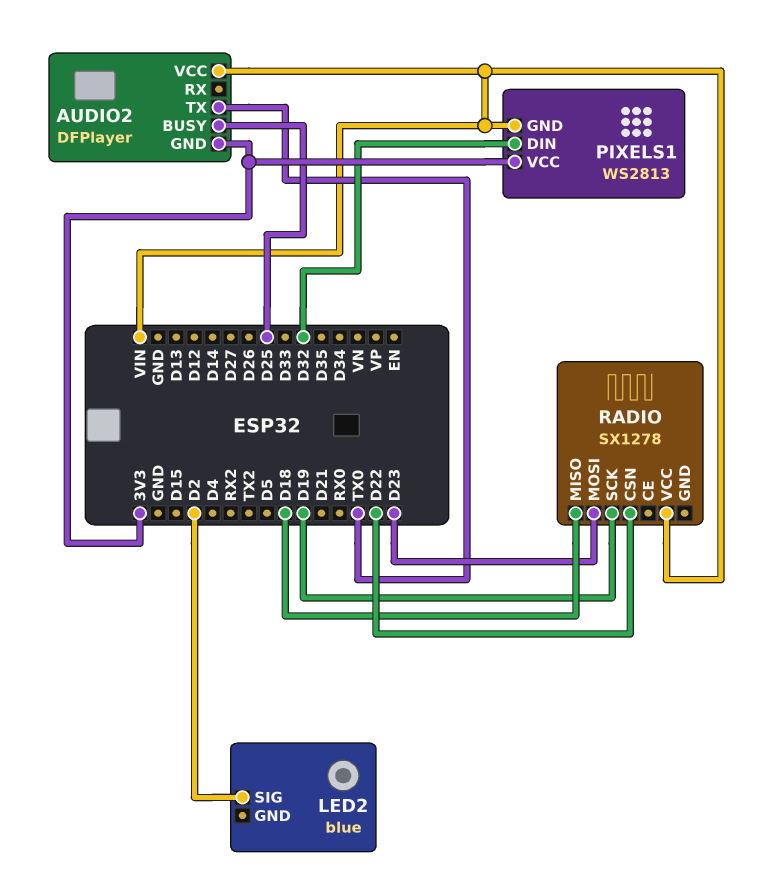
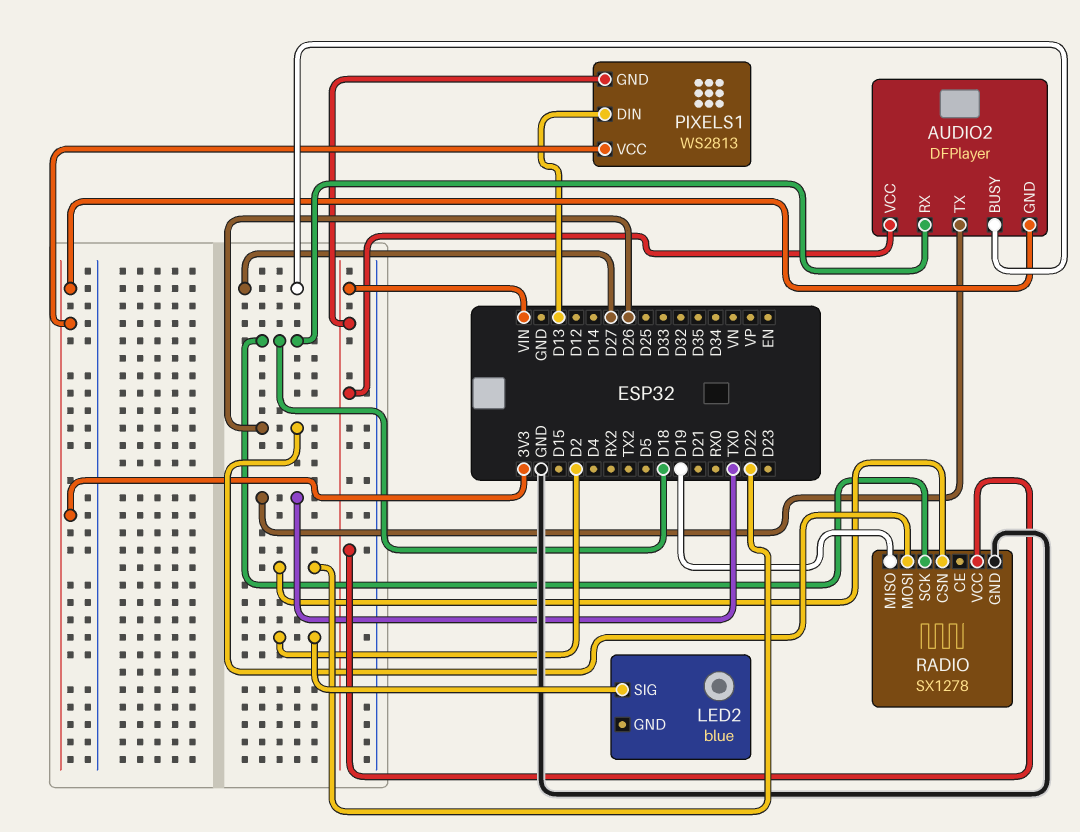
AUDIO2 pin BUSY: D25 -> D27
AUDIO2 pin RX: none -> D18
PIXELS1 pin DIN: D32 -> D13
RADIO pin GND: none -> GND
RADIO pin MISO: D18 -> D19
RADIO pin MOSI: D23 -> D26
RADIO pin SCK: D19 -> D18

